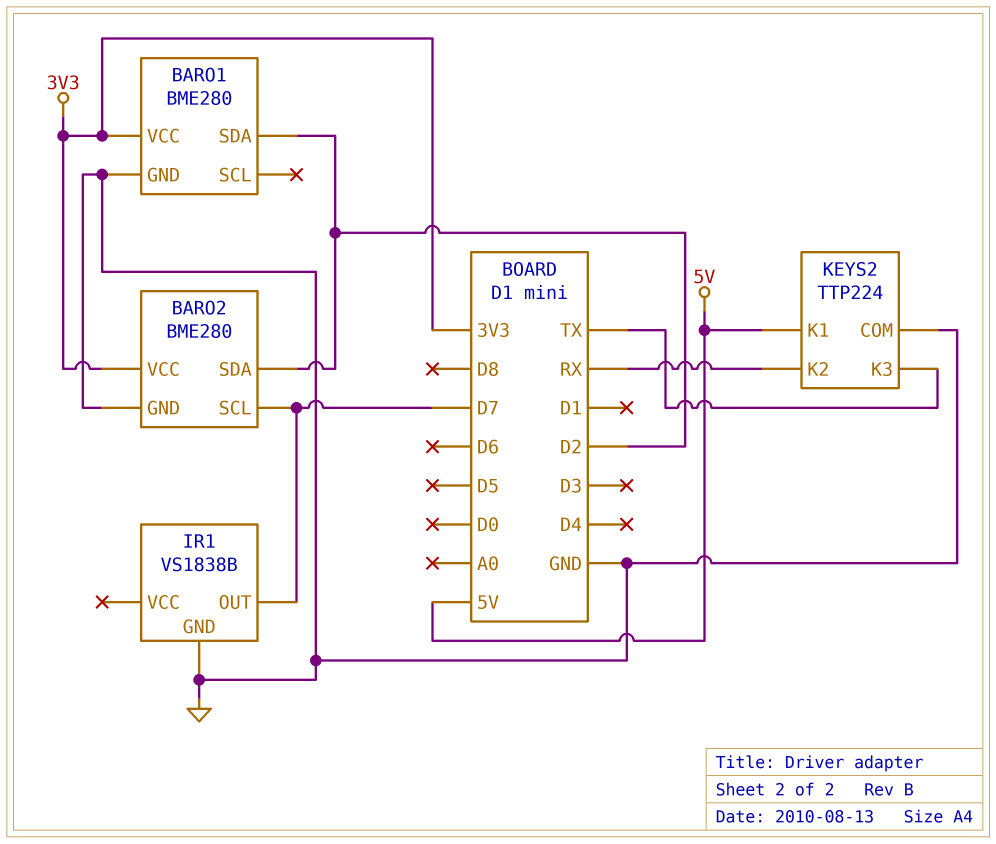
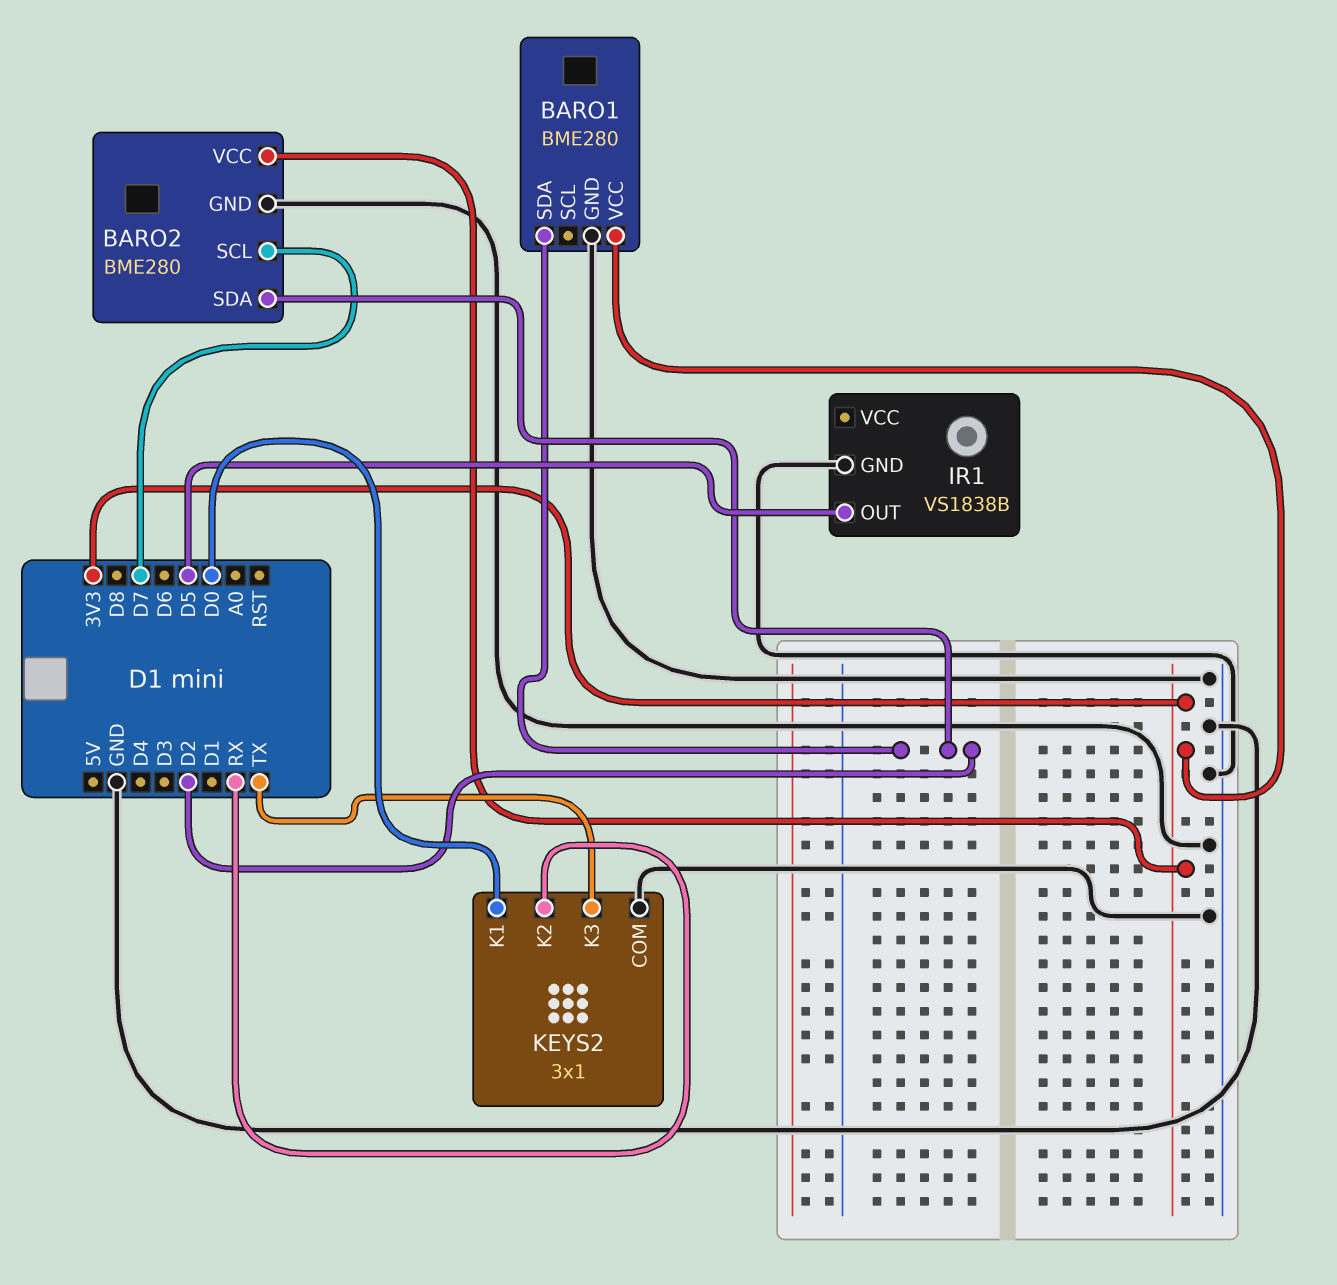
IR1 pin OUT: D7 -> D5
KEYS2: TTP224 -> 3x1
KEYS2 pin K1: 5V -> D0

